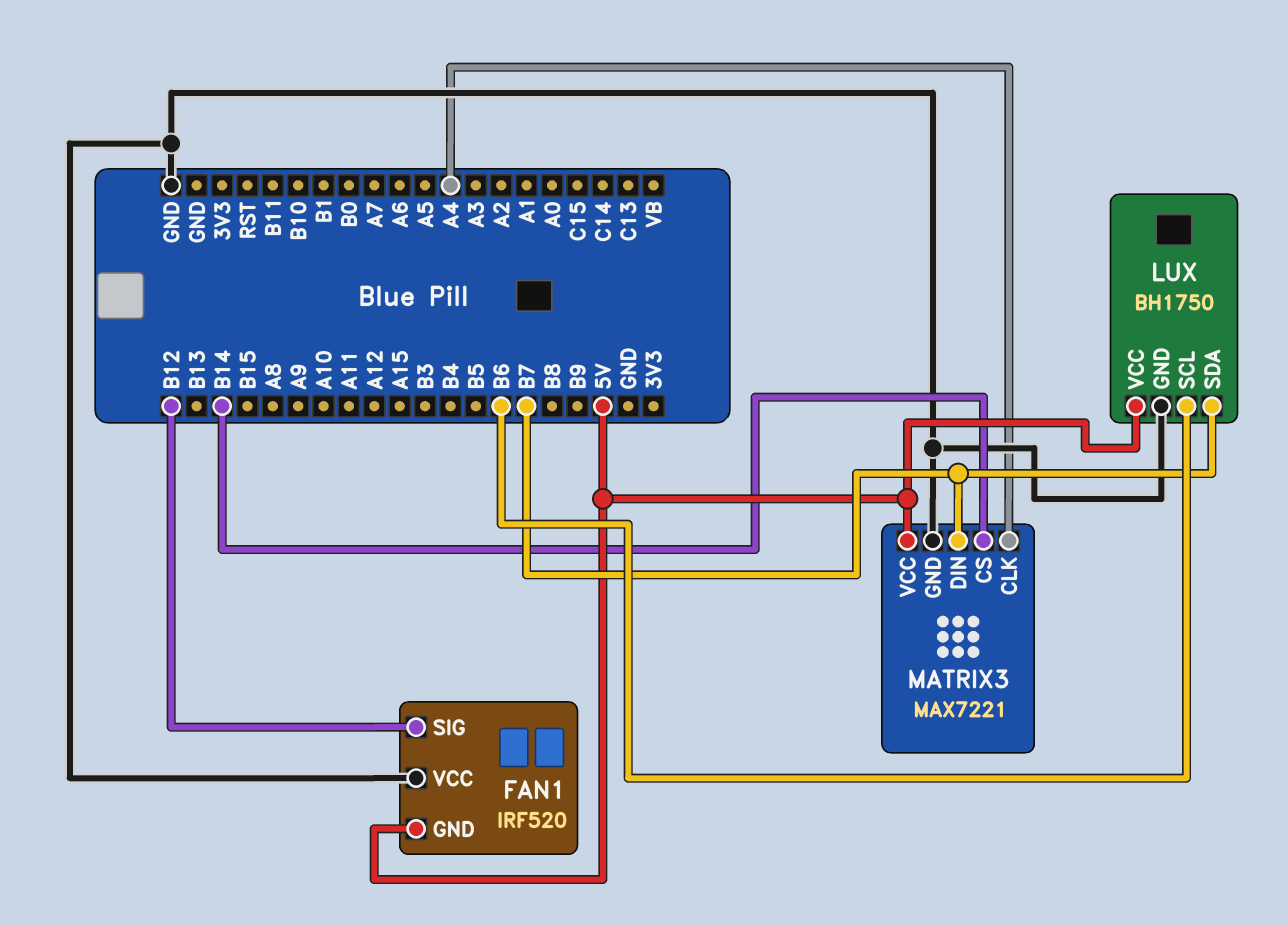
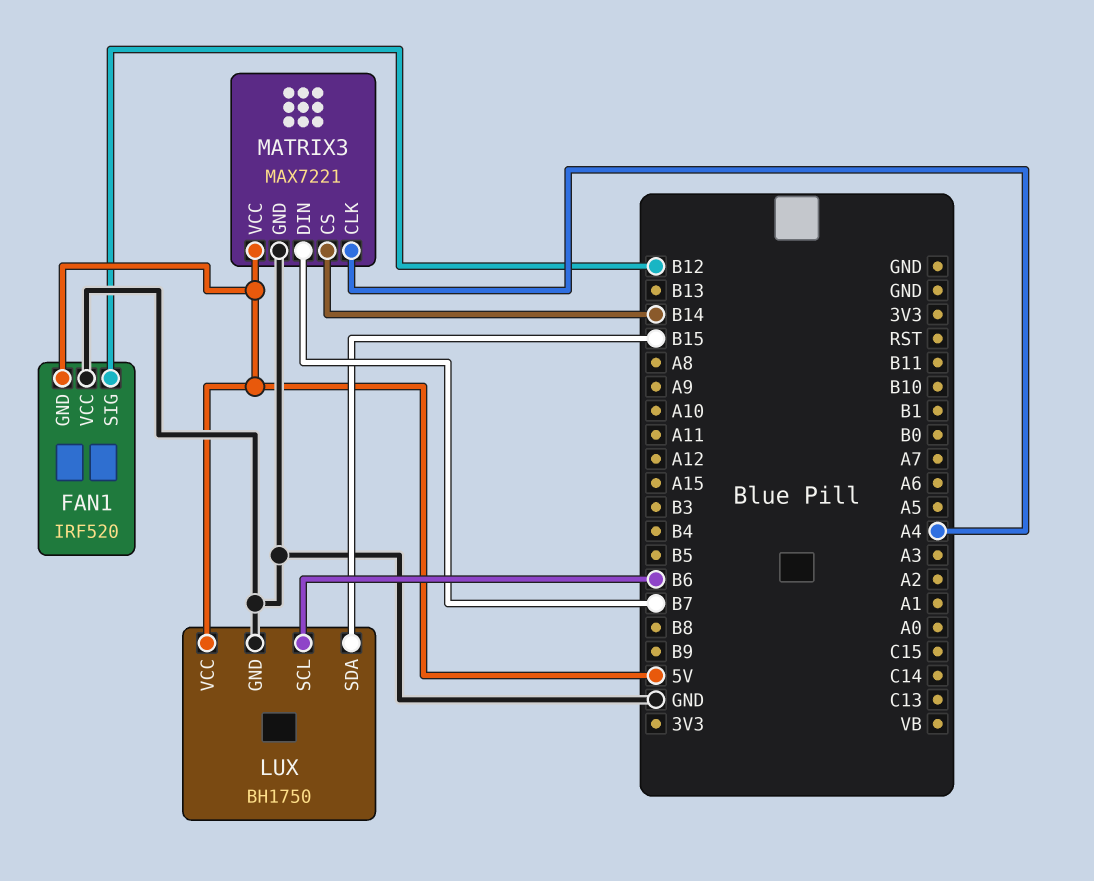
LUX pin SDA: B7 -> B15

